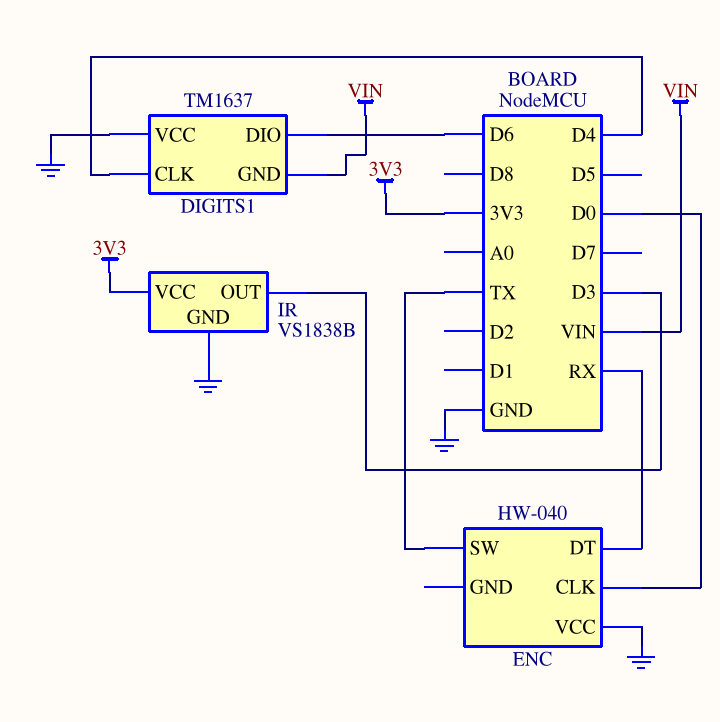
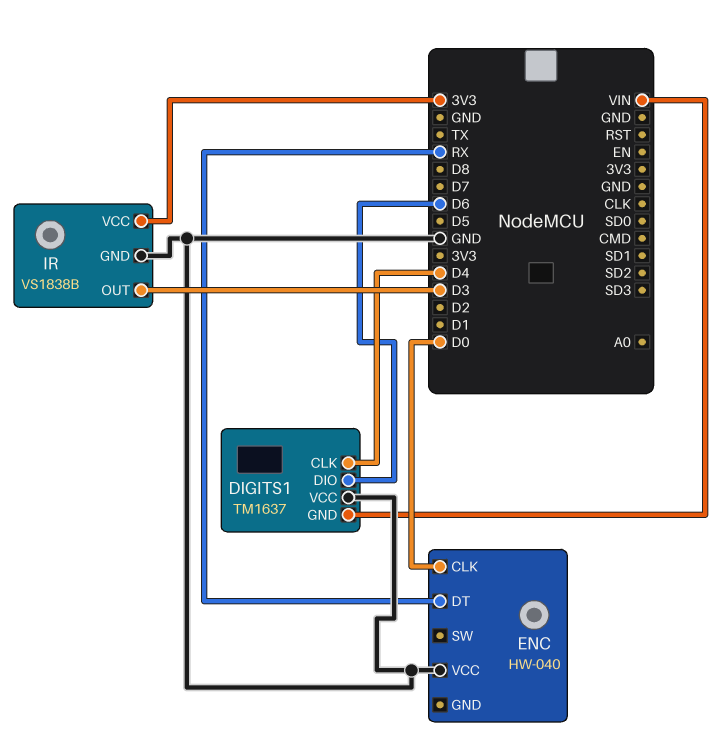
ENC pin SW: TX -> none

